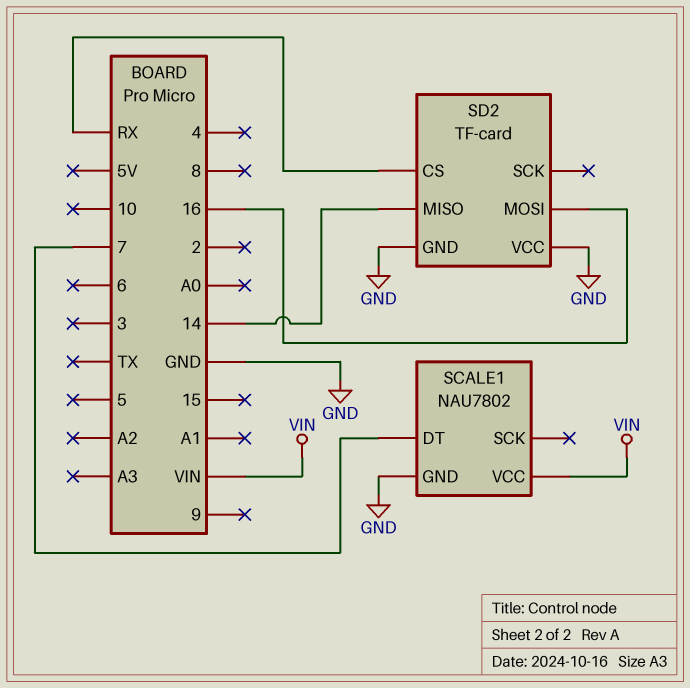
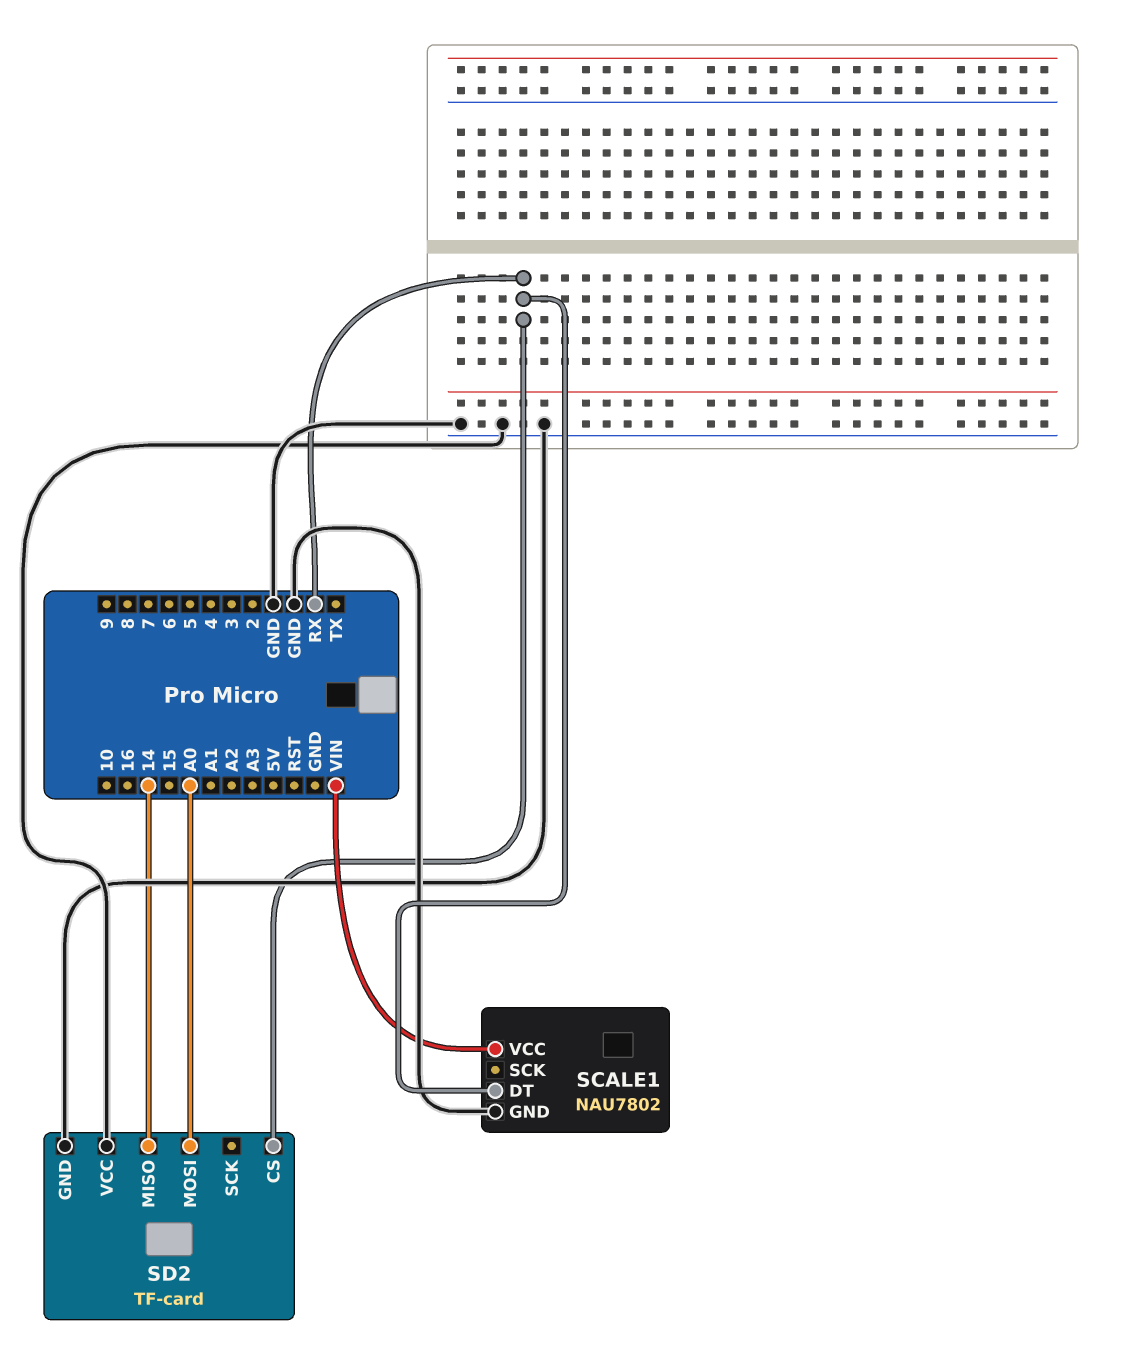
SCALE1 pin DT: 7 -> RX
SD2 pin MOSI: 16 -> A0

